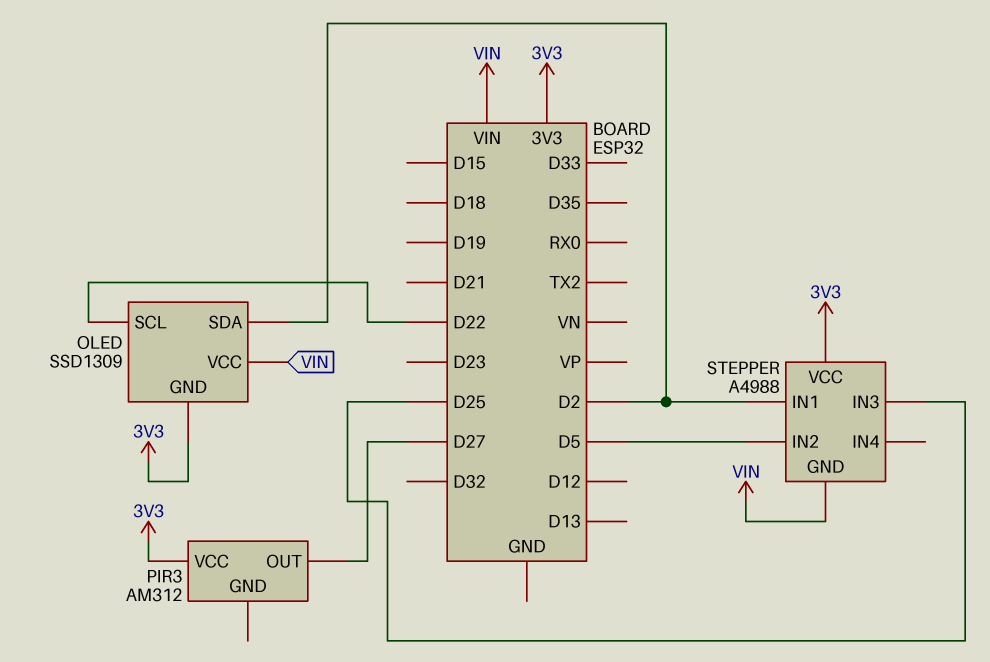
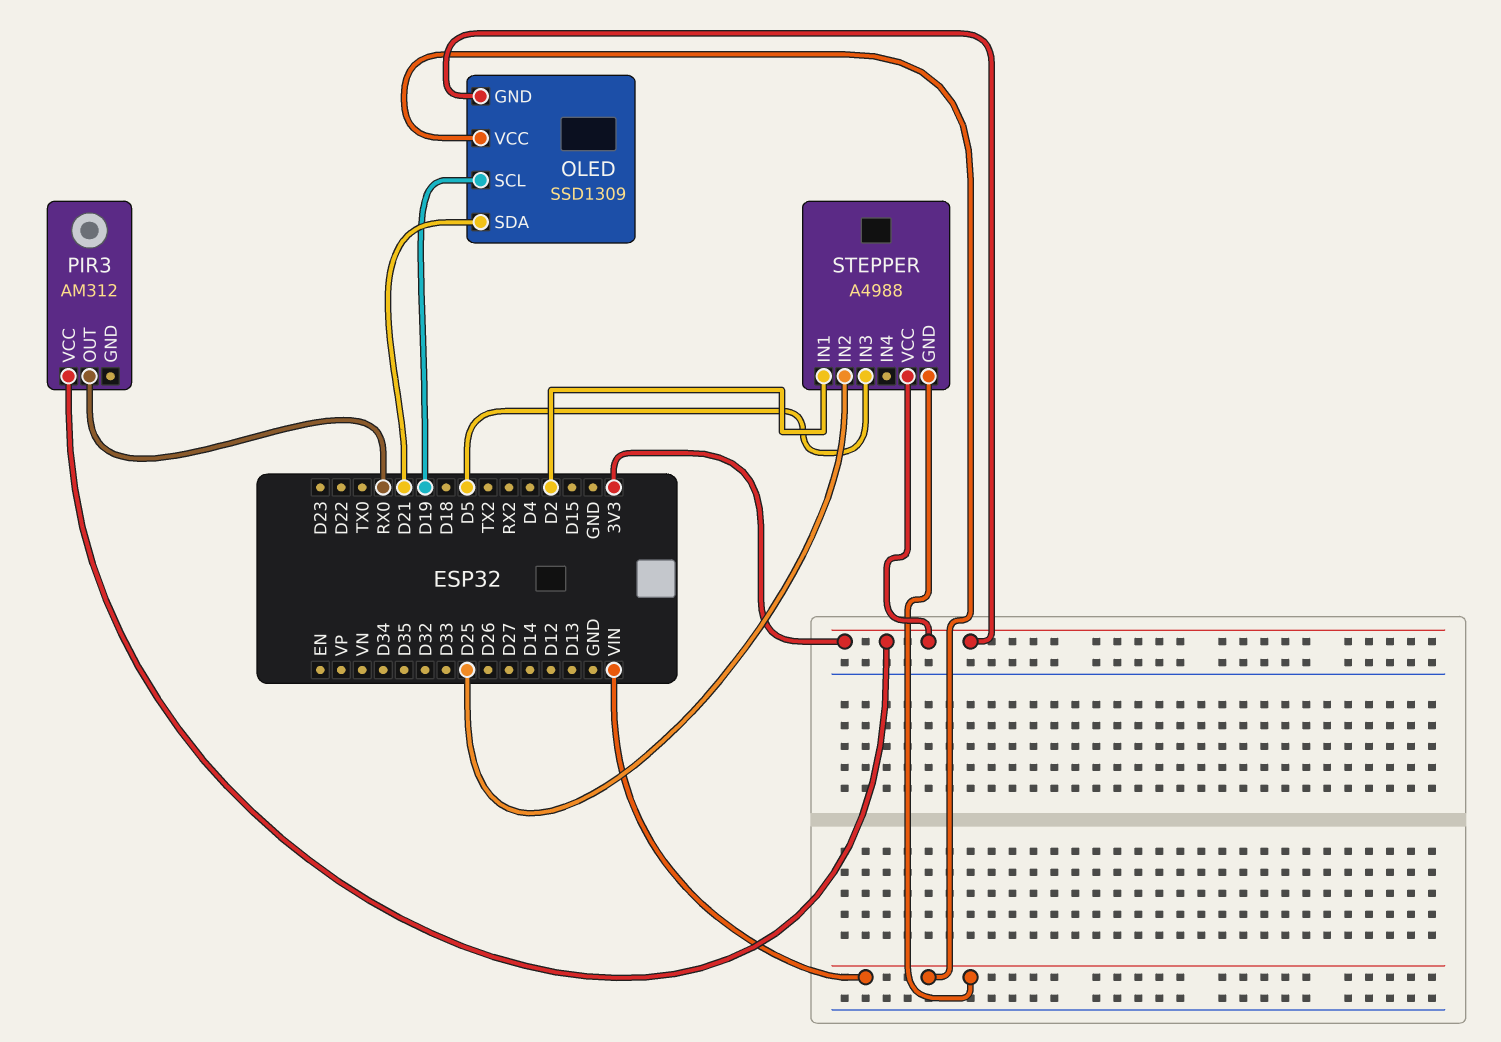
OLED pin SCL: D22 -> D19
OLED pin SDA: D2 -> D21
PIR3 pin OUT: D27 -> RX0
STEPPER pin IN2: D5 -> D25
STEPPER pin IN3: D25 -> D5

